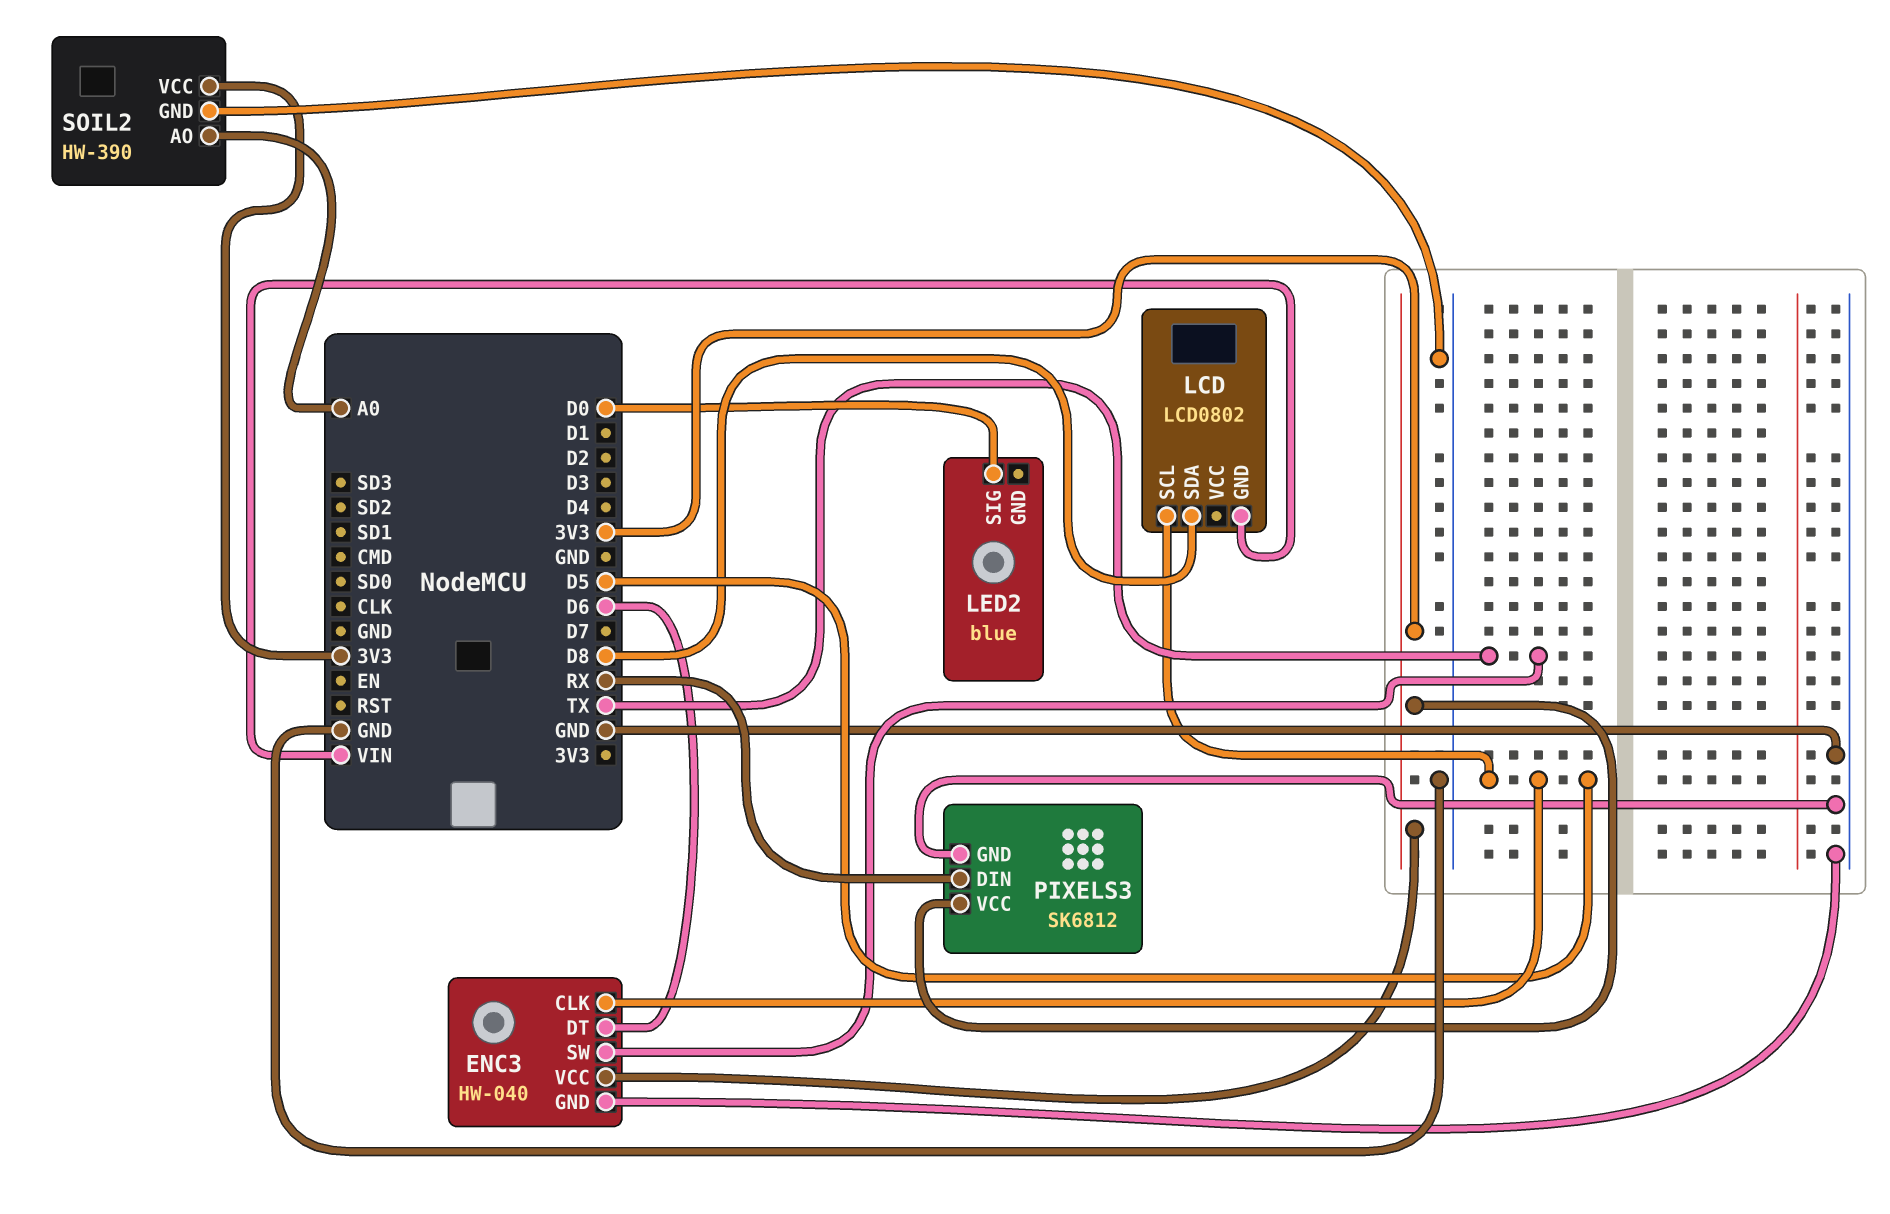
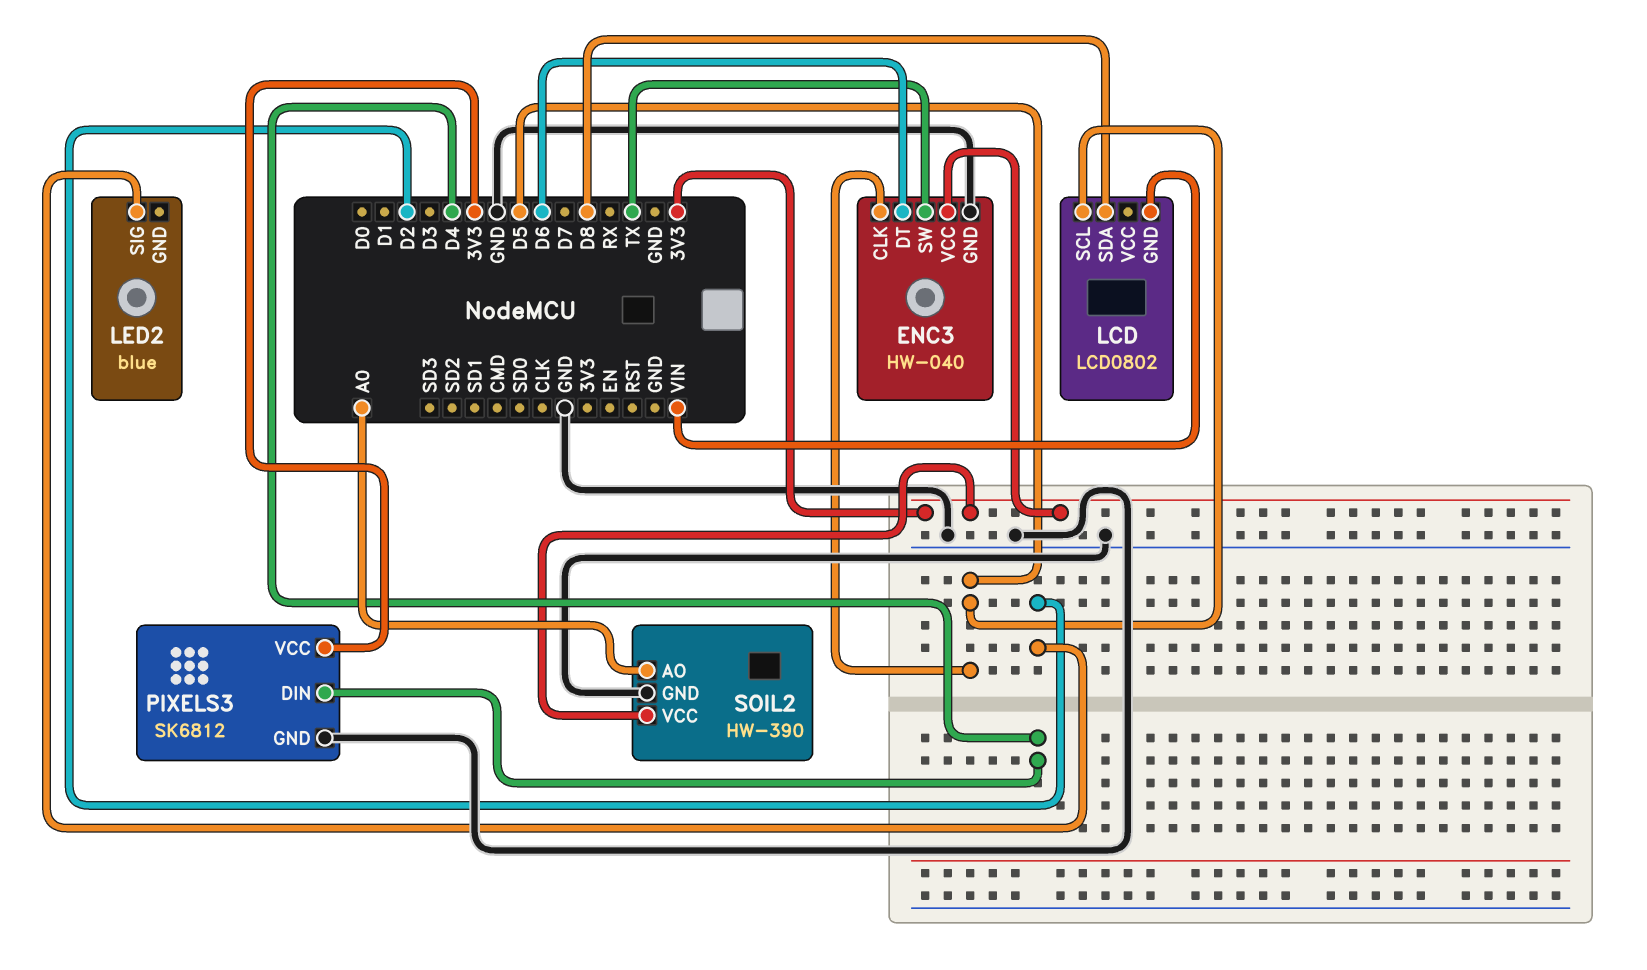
LED2 pin SIG: D0 -> D2
PIXELS3 pin DIN: RX -> D4

